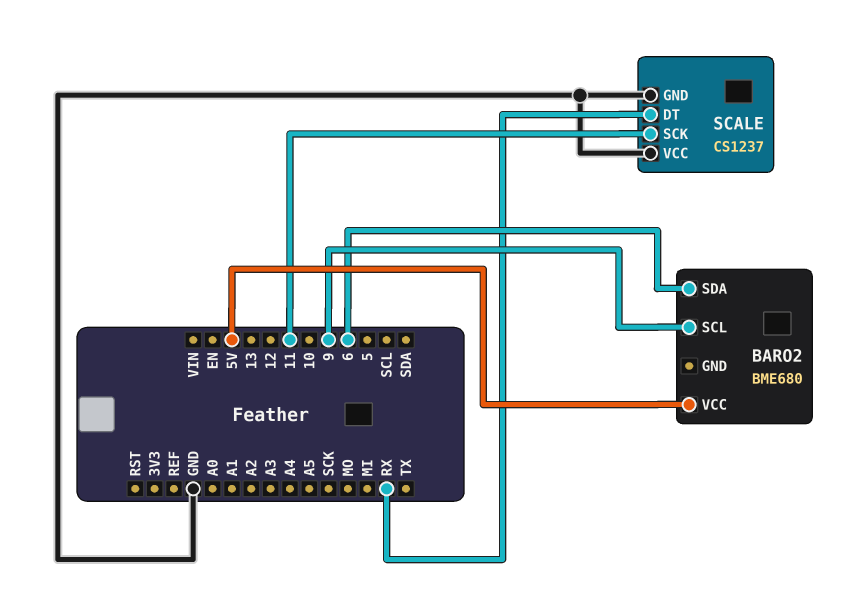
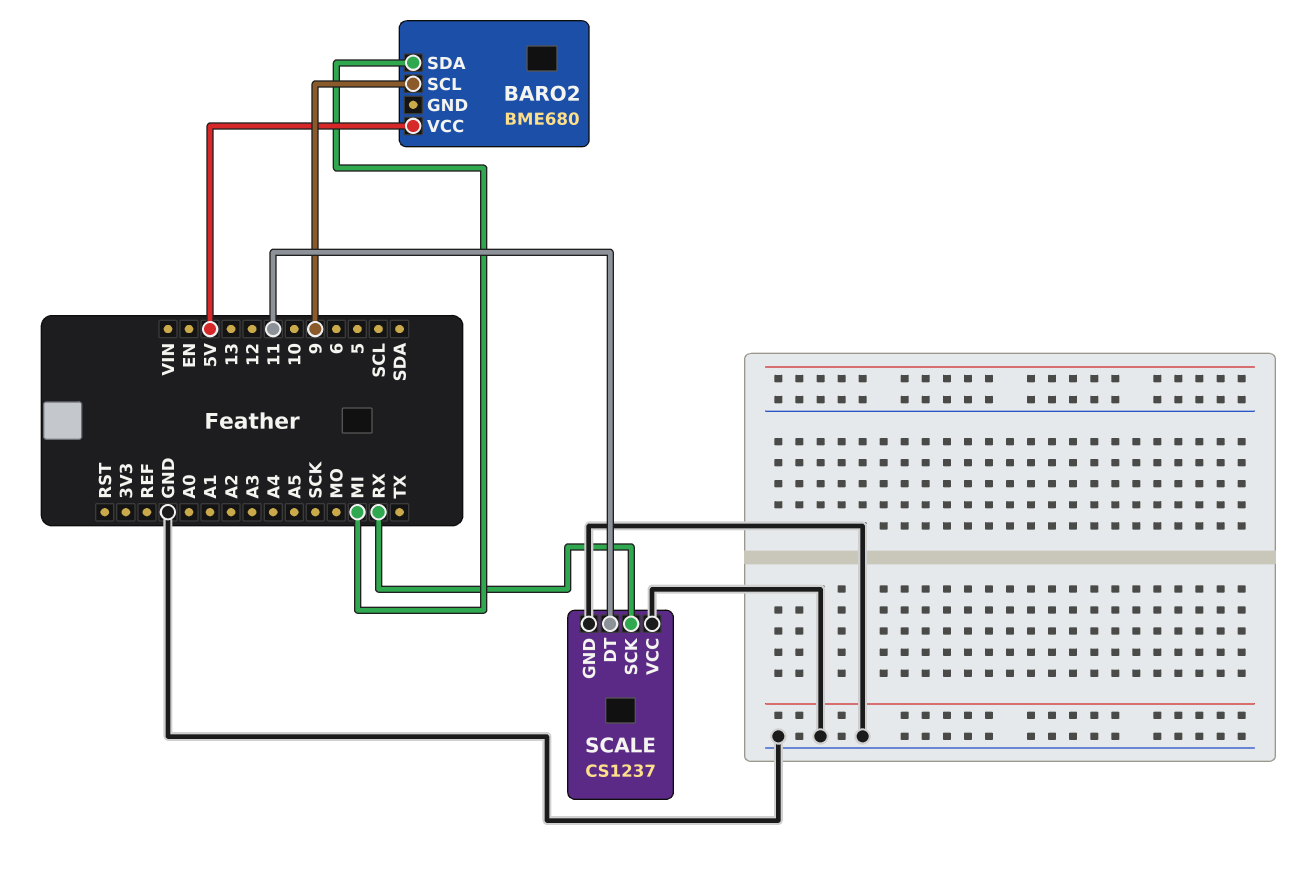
BARO2 pin SDA: 6 -> MI
SCALE pin DT: RX -> 11
SCALE pin SCK: 11 -> RX

